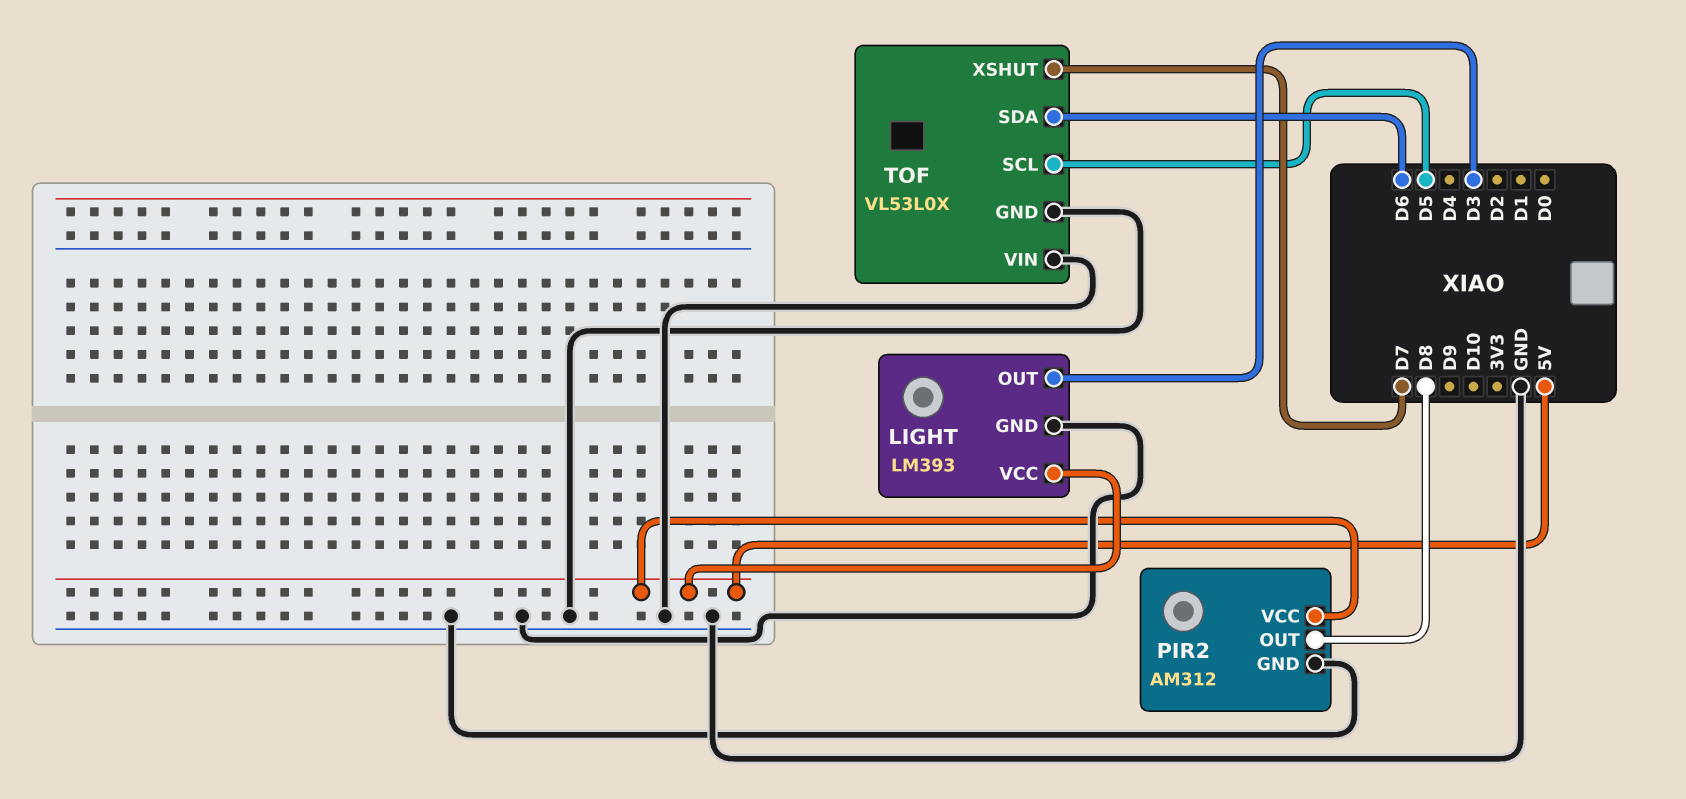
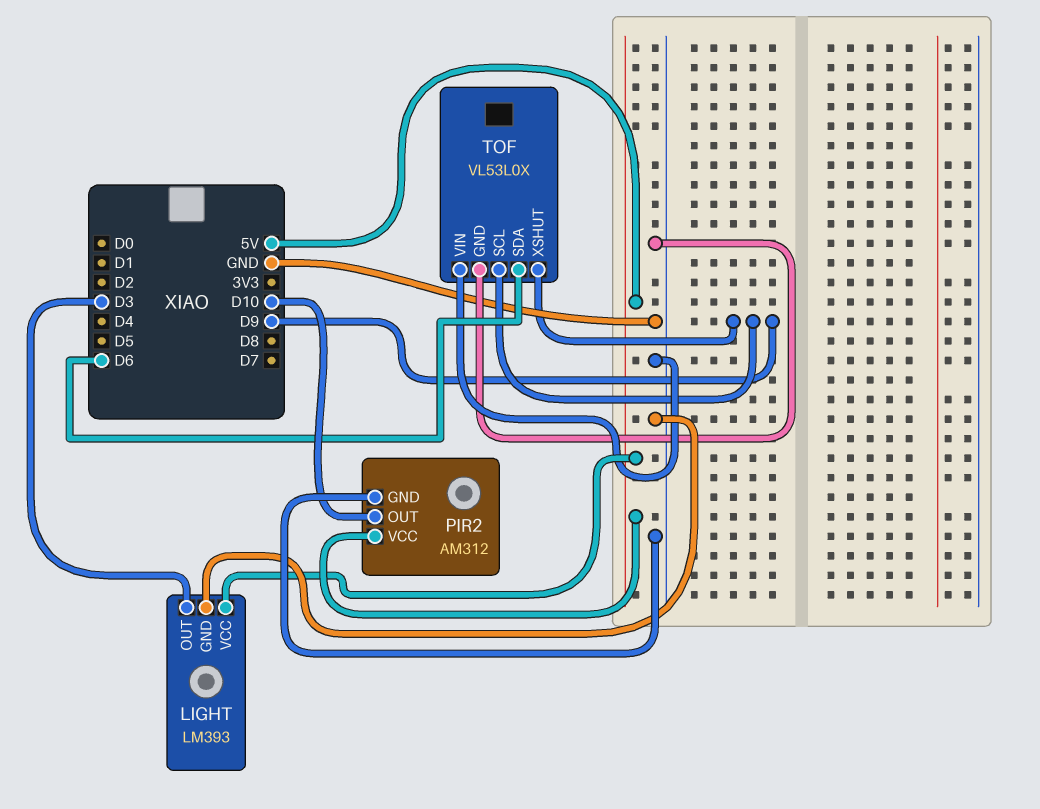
PIR2 pin OUT: D8 -> D10
TOF pin SCL: D5 -> D9
TOF pin XSHUT: D7 -> D9

